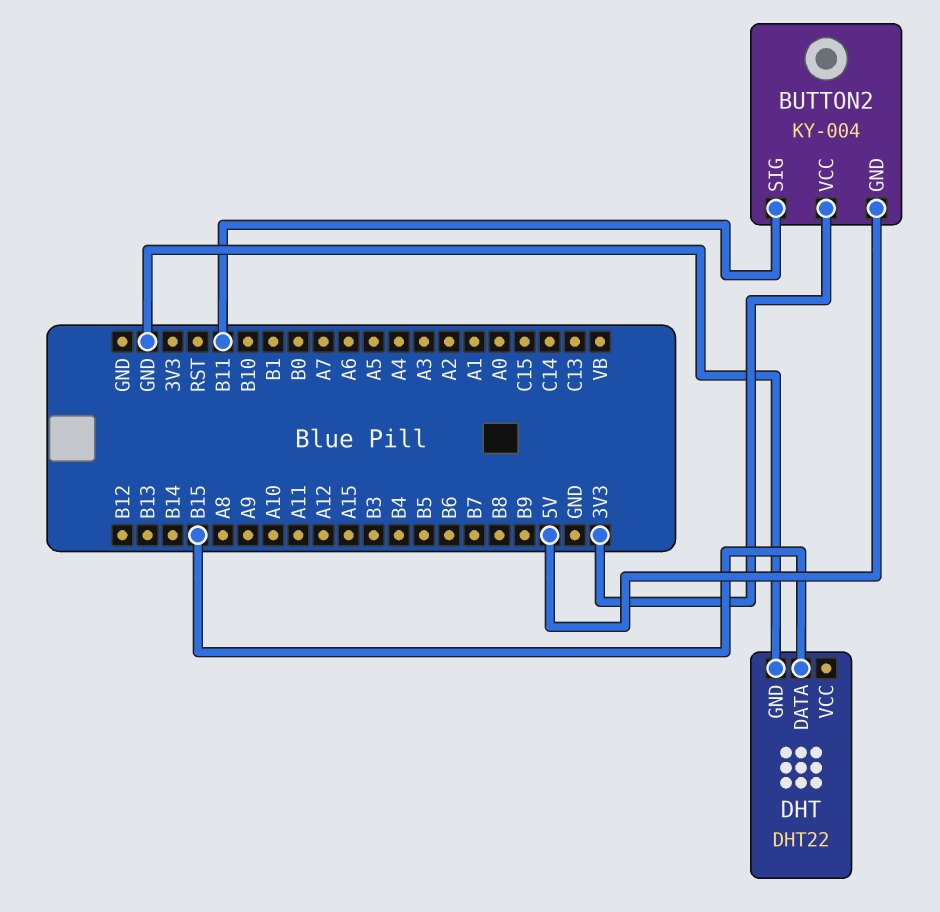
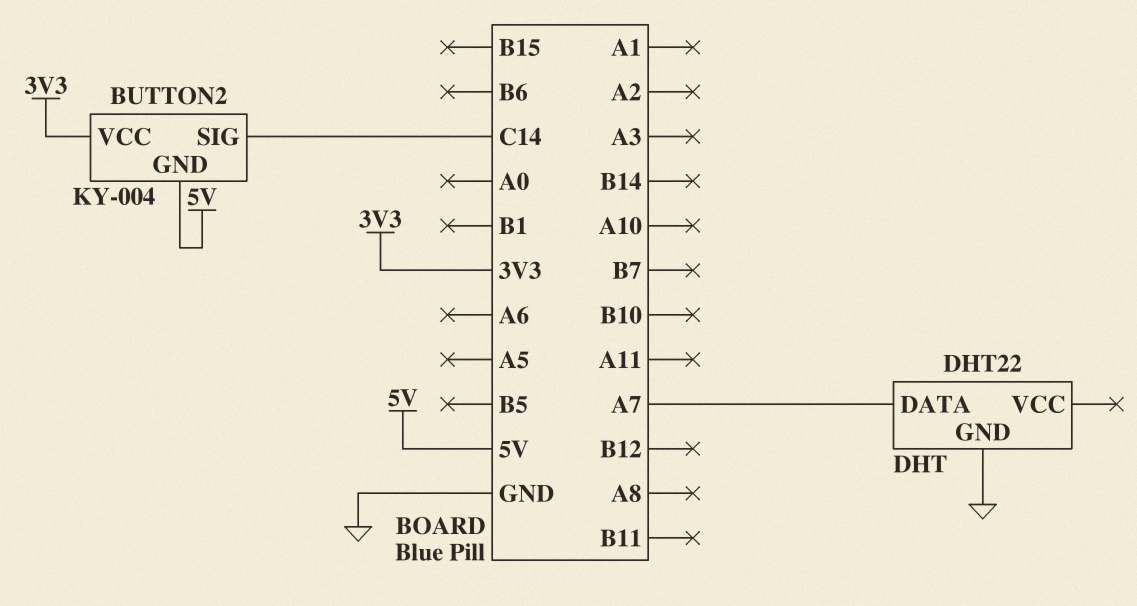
BUTTON2 pin SIG: B11 -> C14
DHT pin DATA: B15 -> A7

